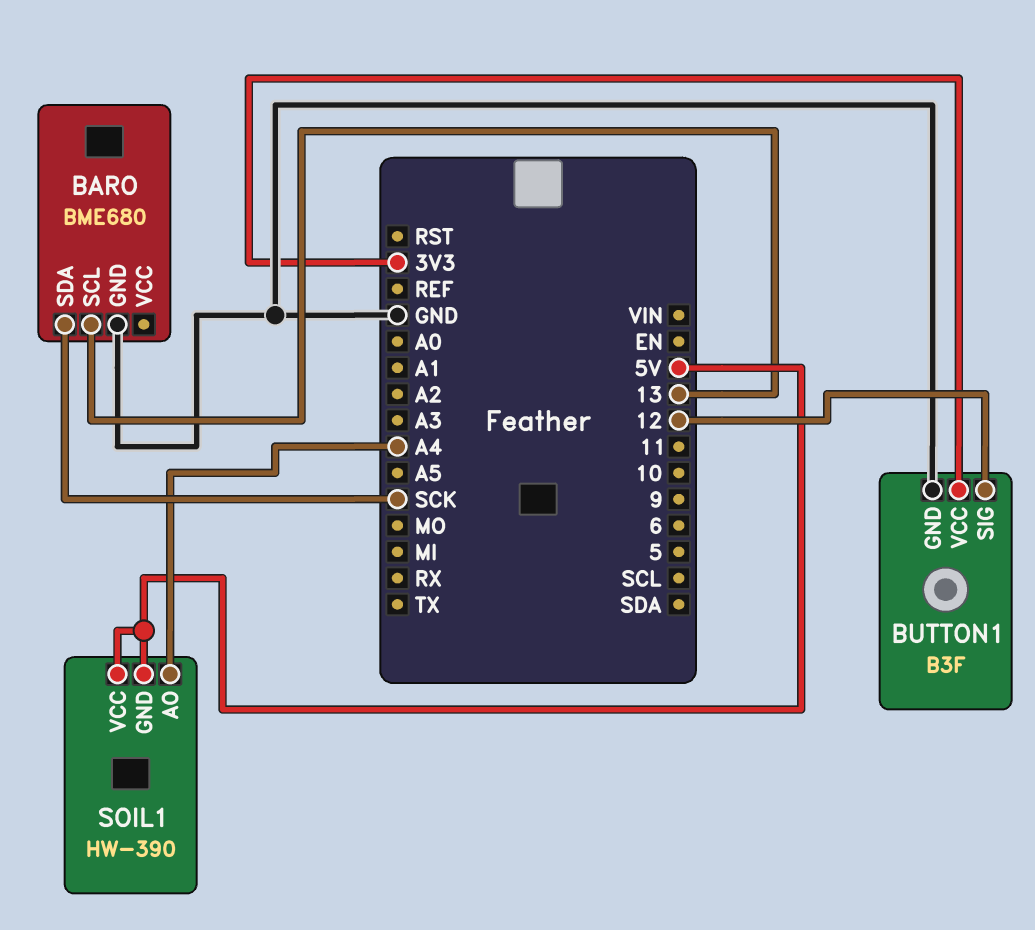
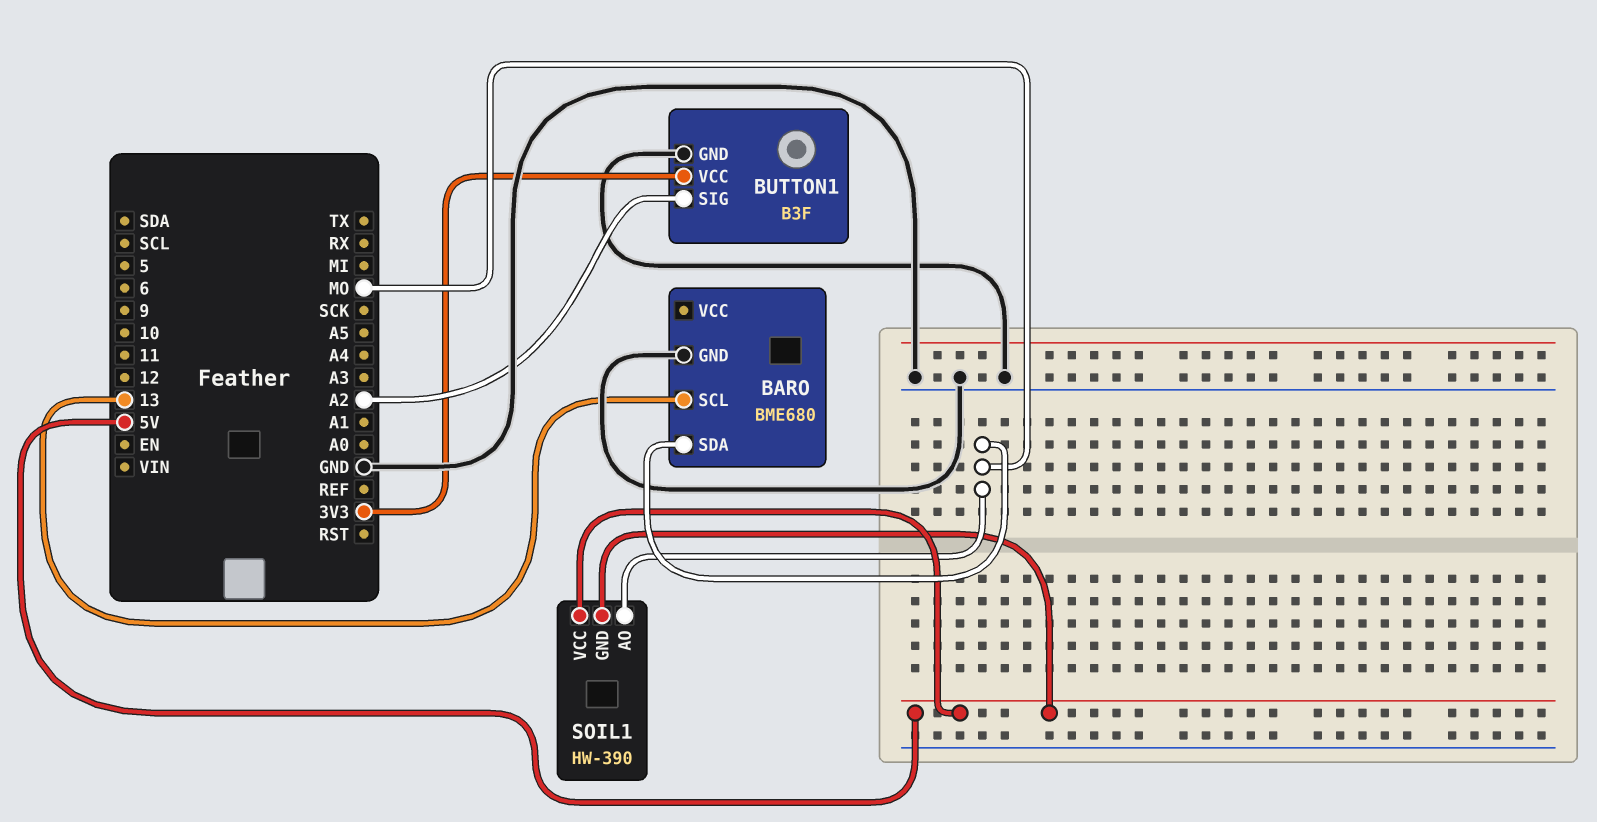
BARO pin SDA: SCK -> MO
BUTTON1 pin SIG: 12 -> A2
SOIL1 pin AO: A4 -> MO

